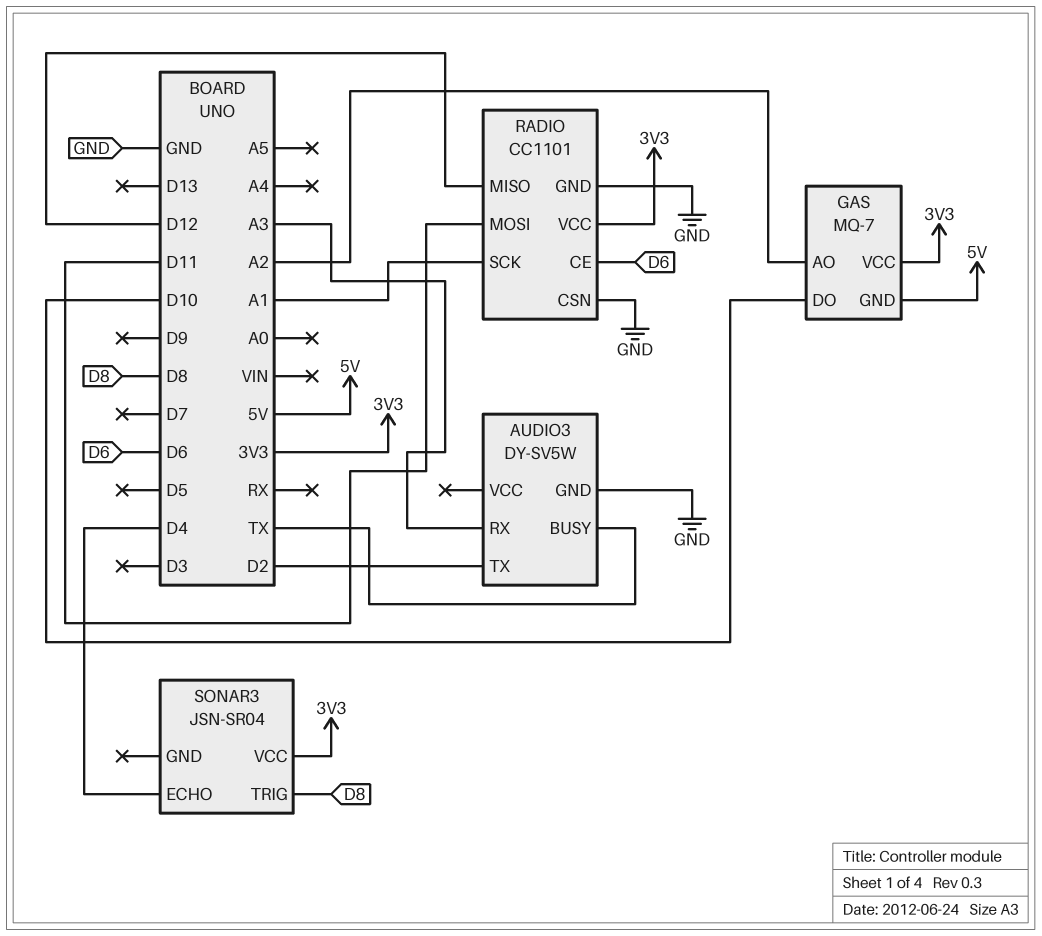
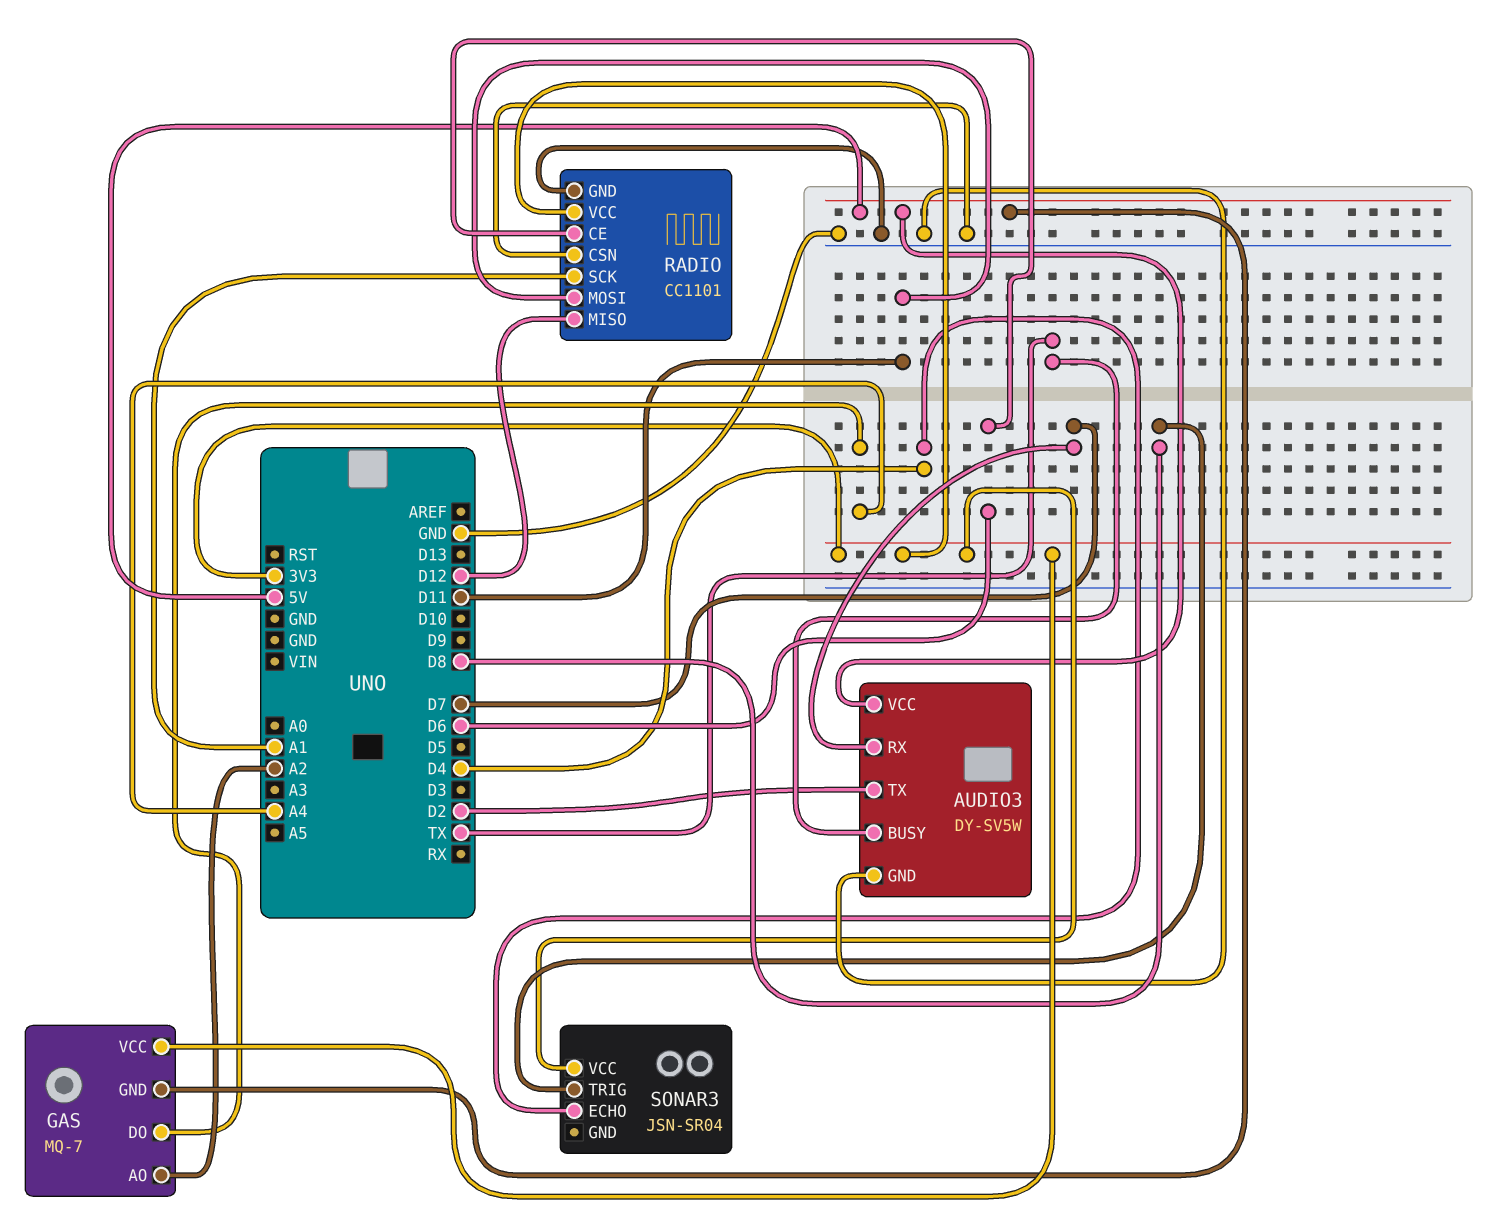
AUDIO3 pin RX: A3 -> D7
AUDIO3 pin VCC: none -> 5V
GAS pin DO: D10 -> A4

